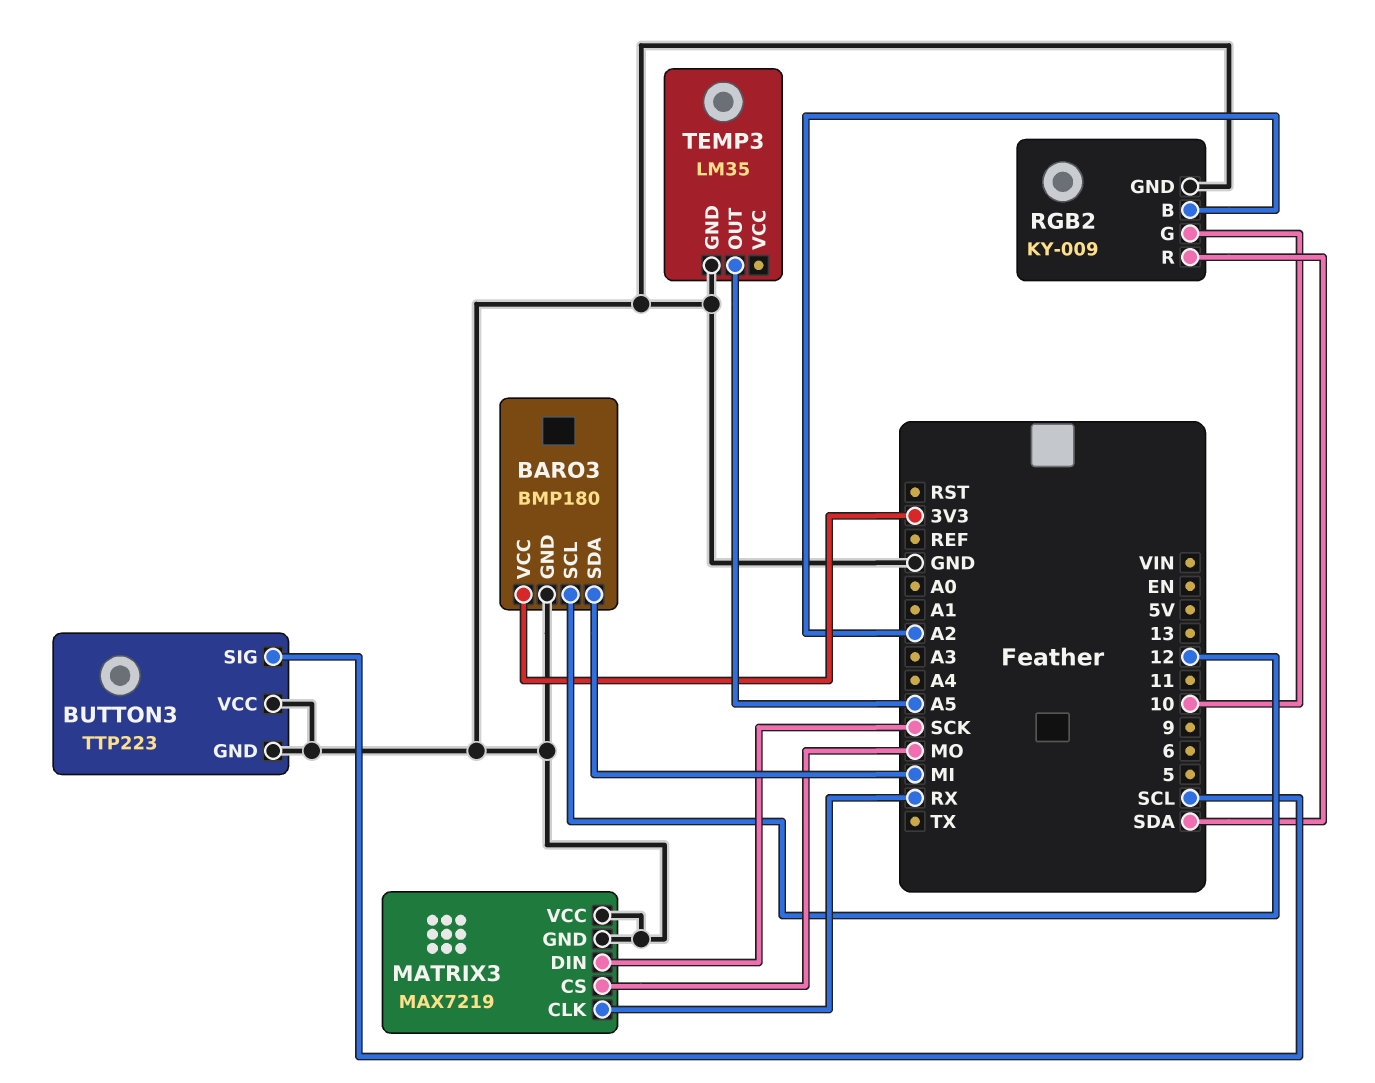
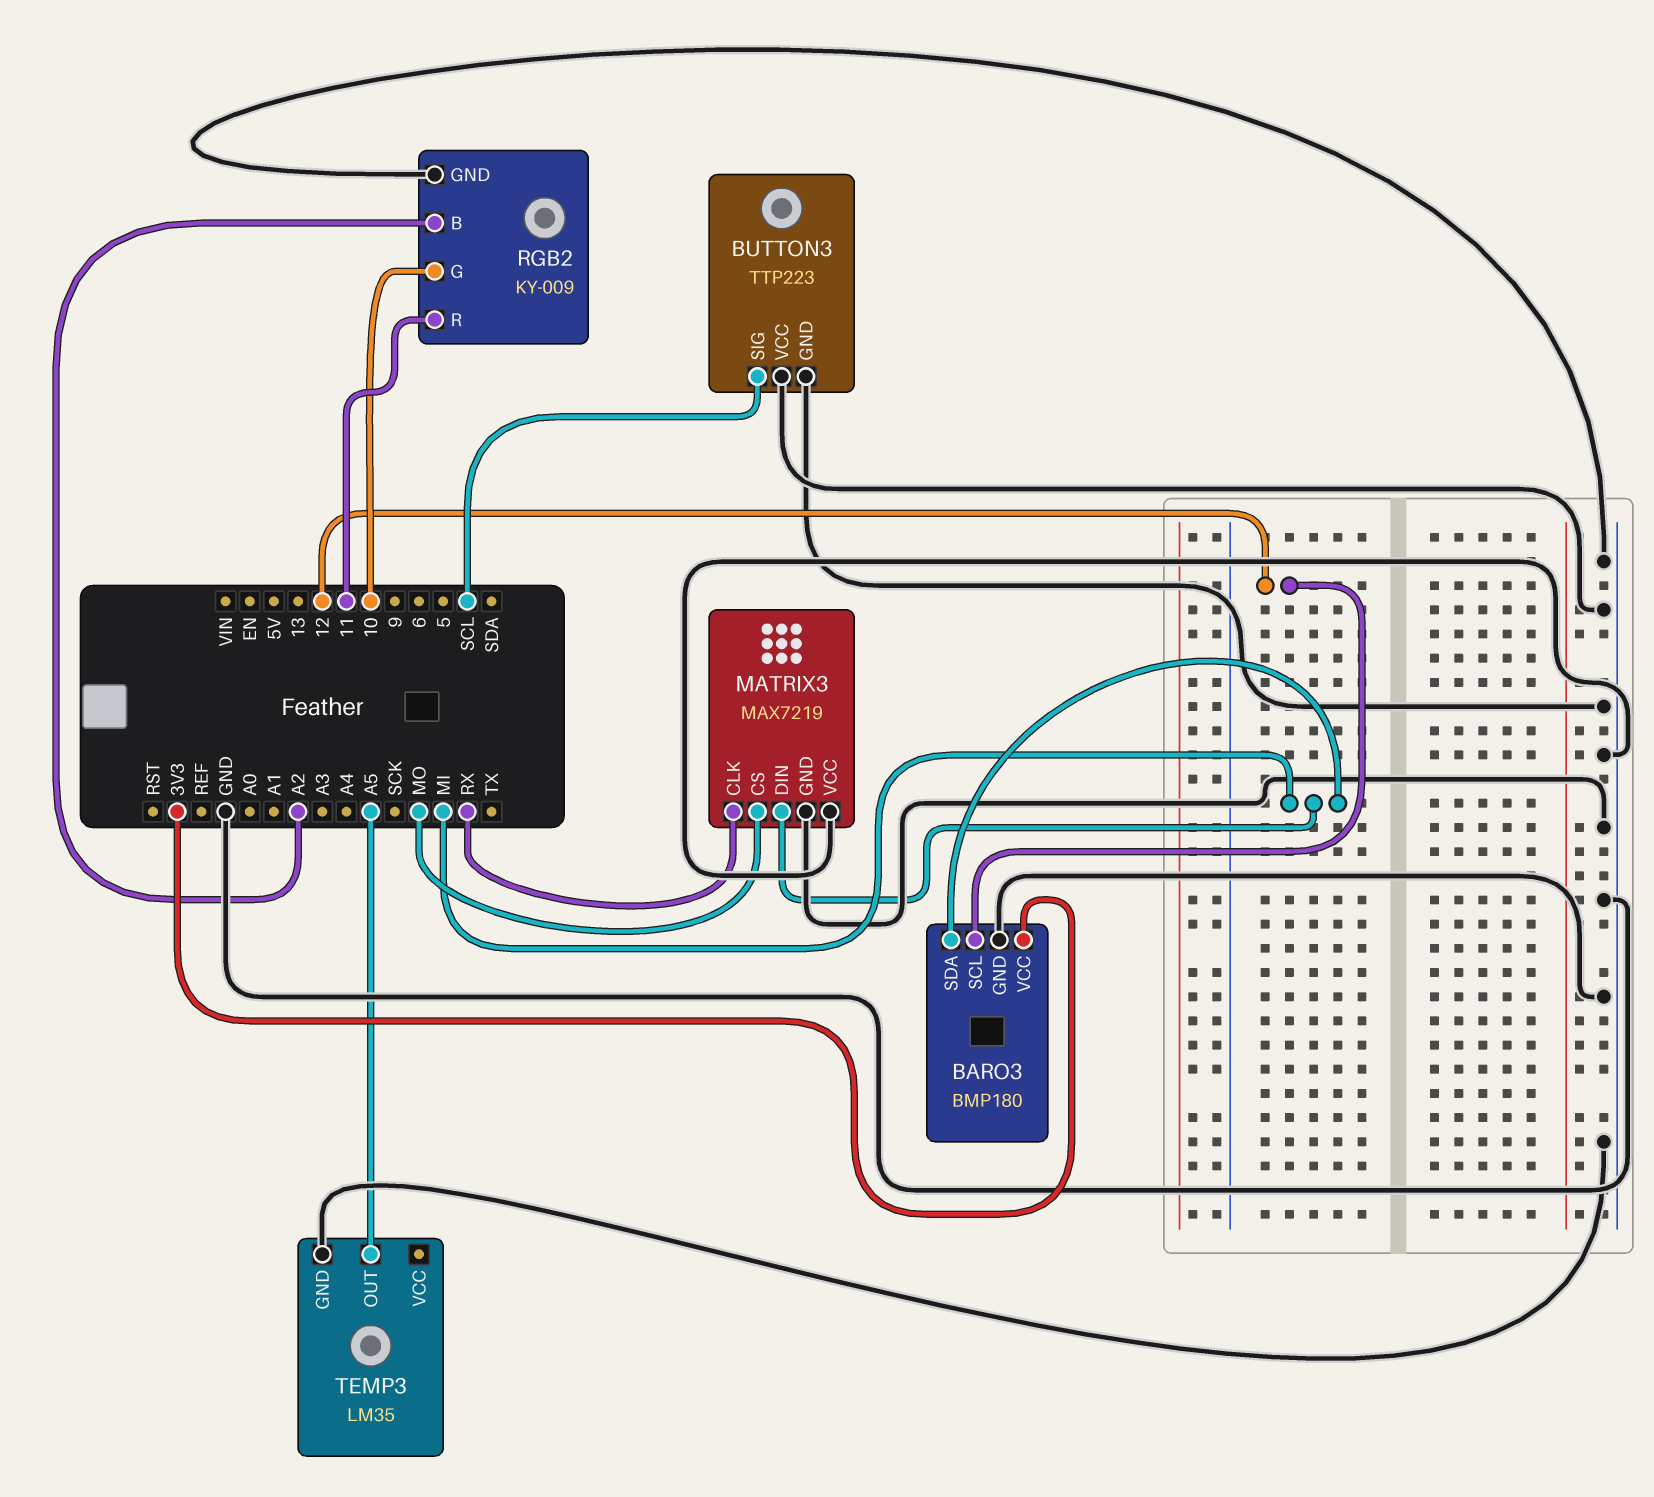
MATRIX3 pin DIN: SCK -> MI
RGB2 pin R: SDA -> 11

